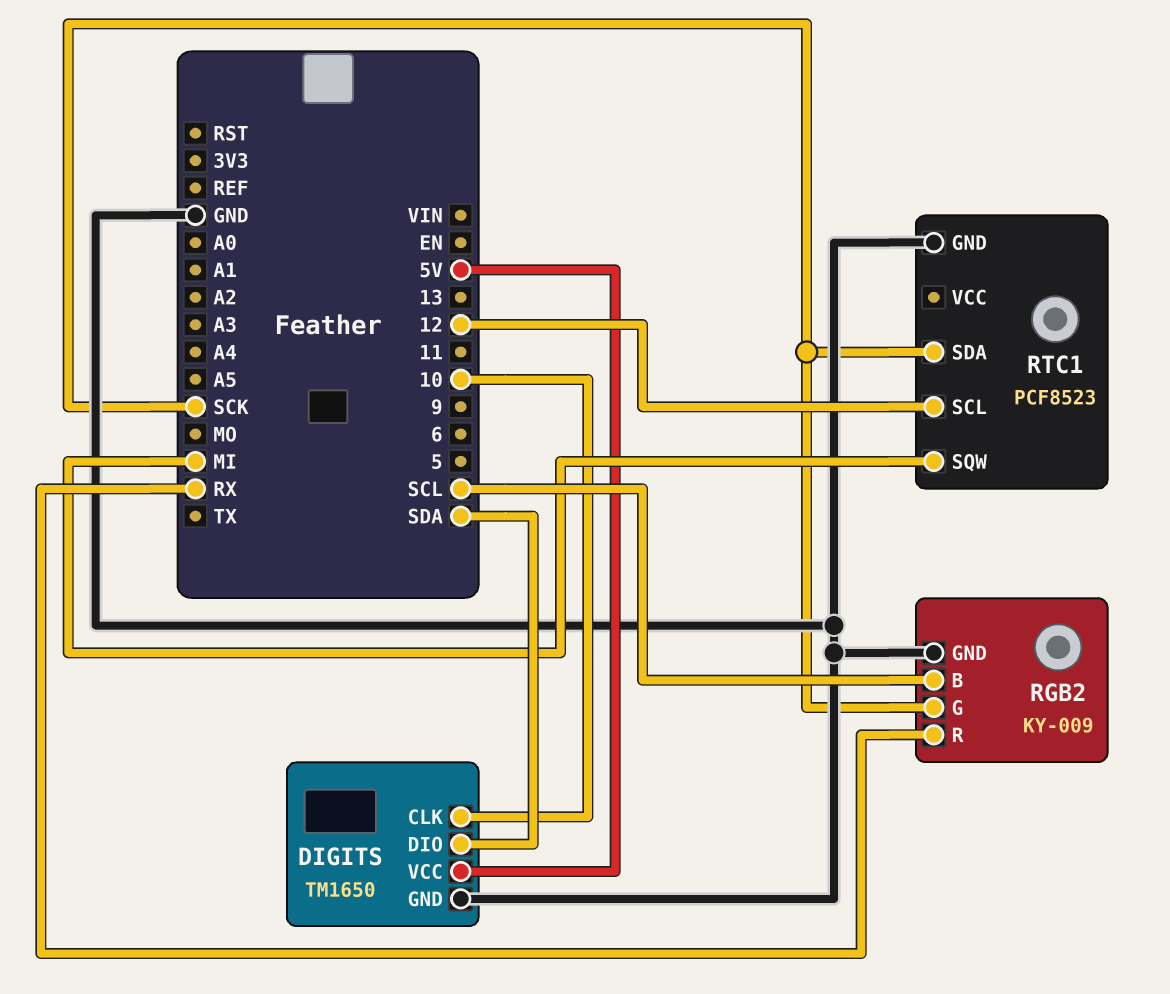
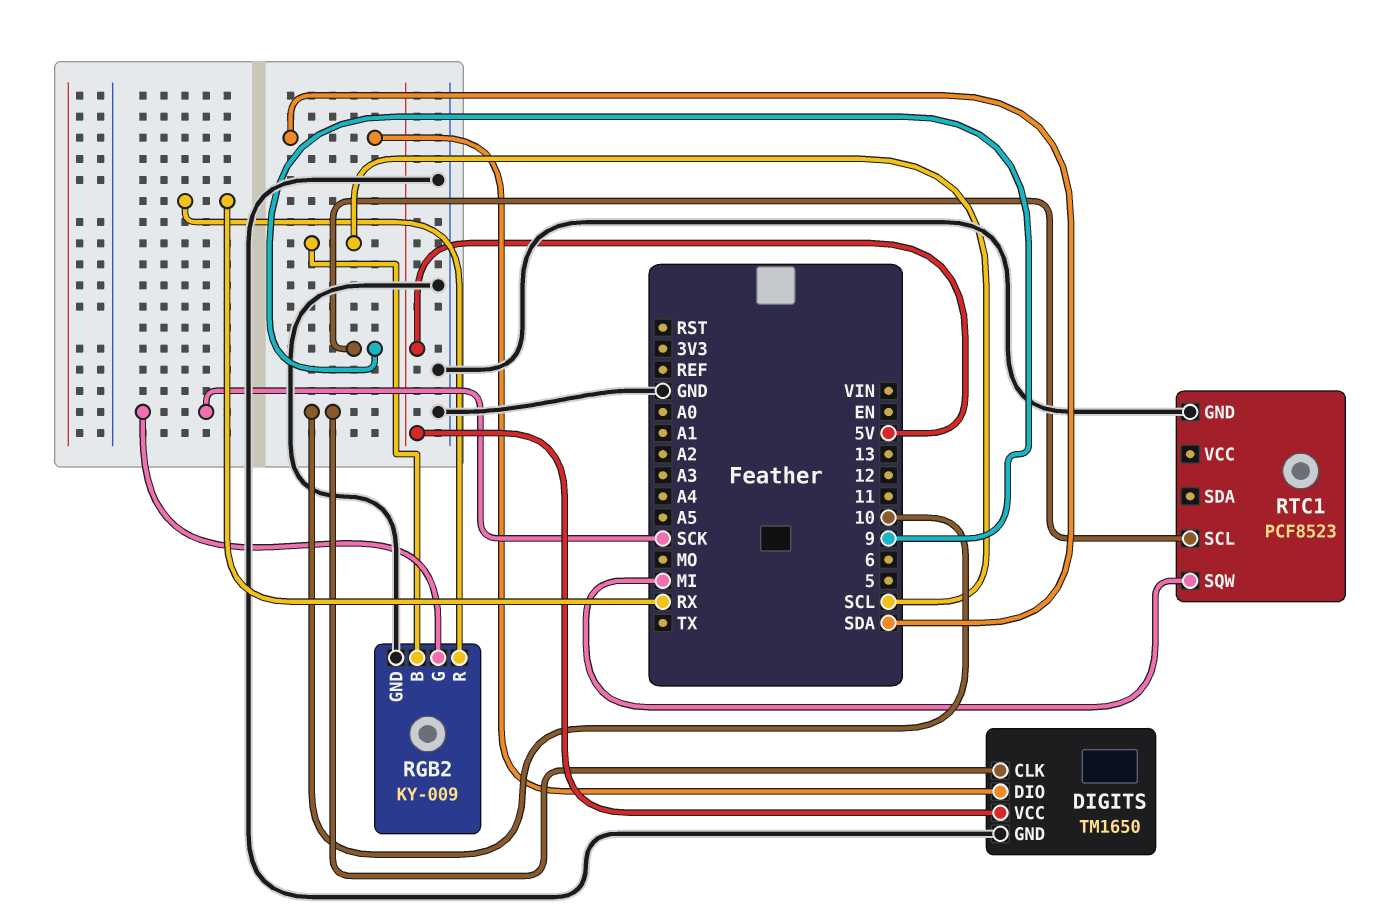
RTC1 pin SCL: 12 -> 9
RTC1 pin SDA: SCK -> none

